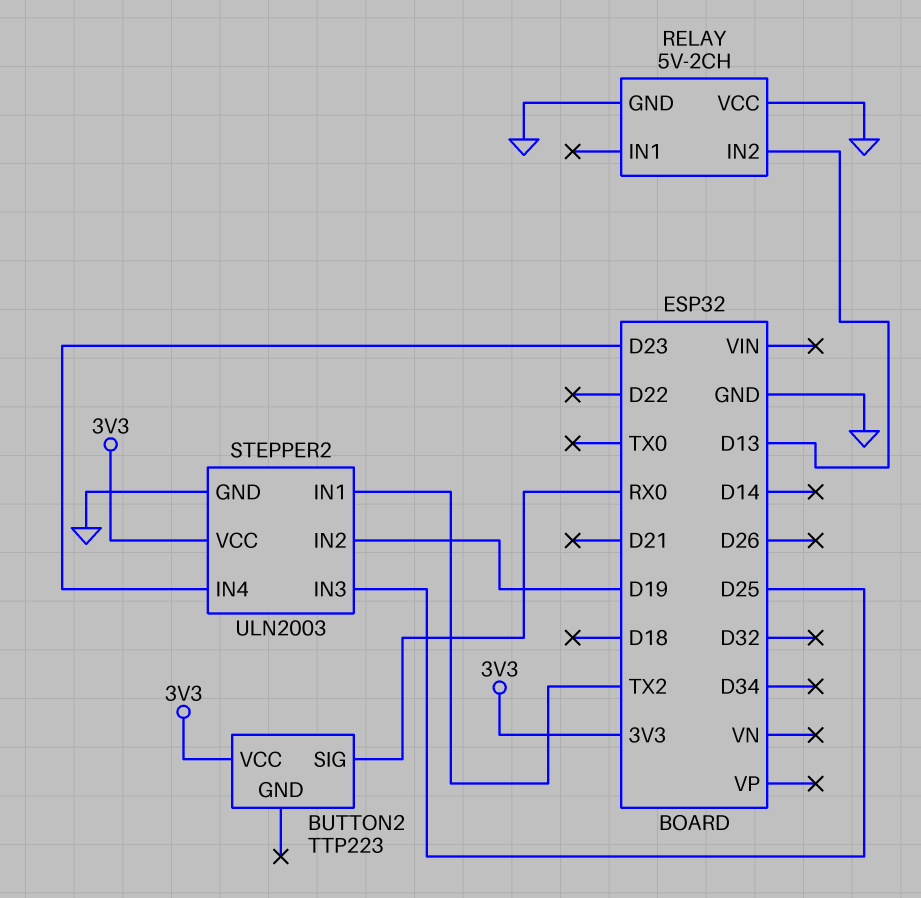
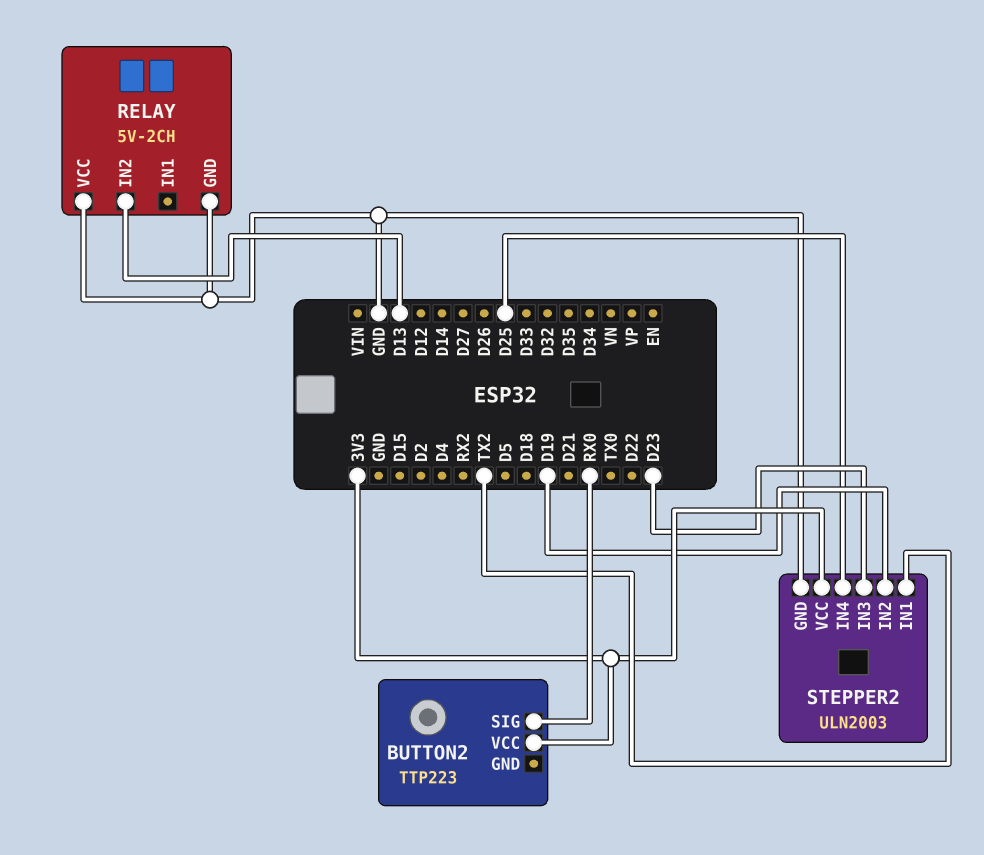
STEPPER2 pin IN3: D25 -> D23
STEPPER2 pin IN4: D23 -> D25

